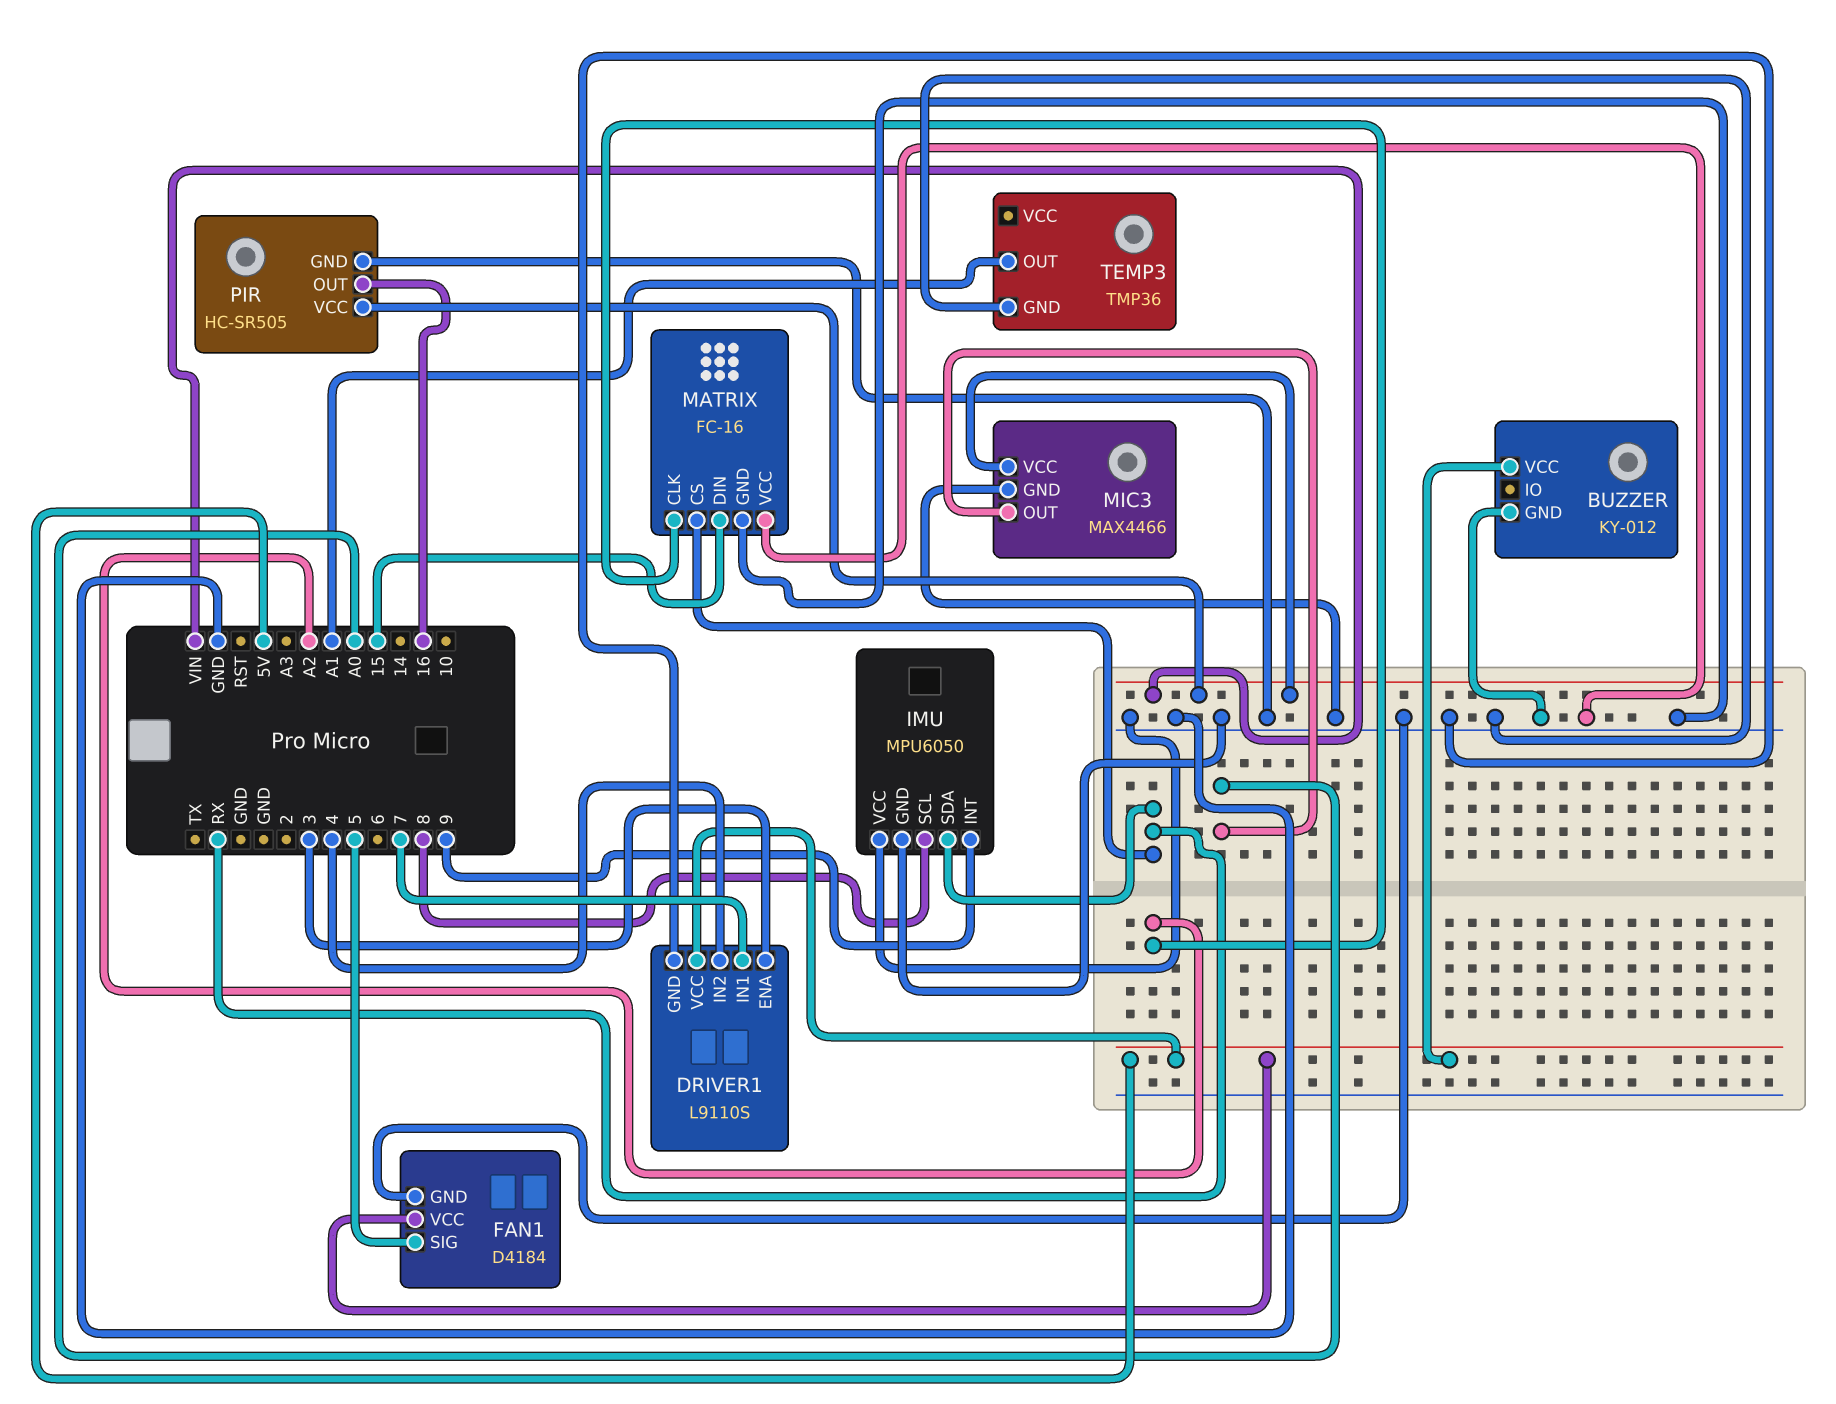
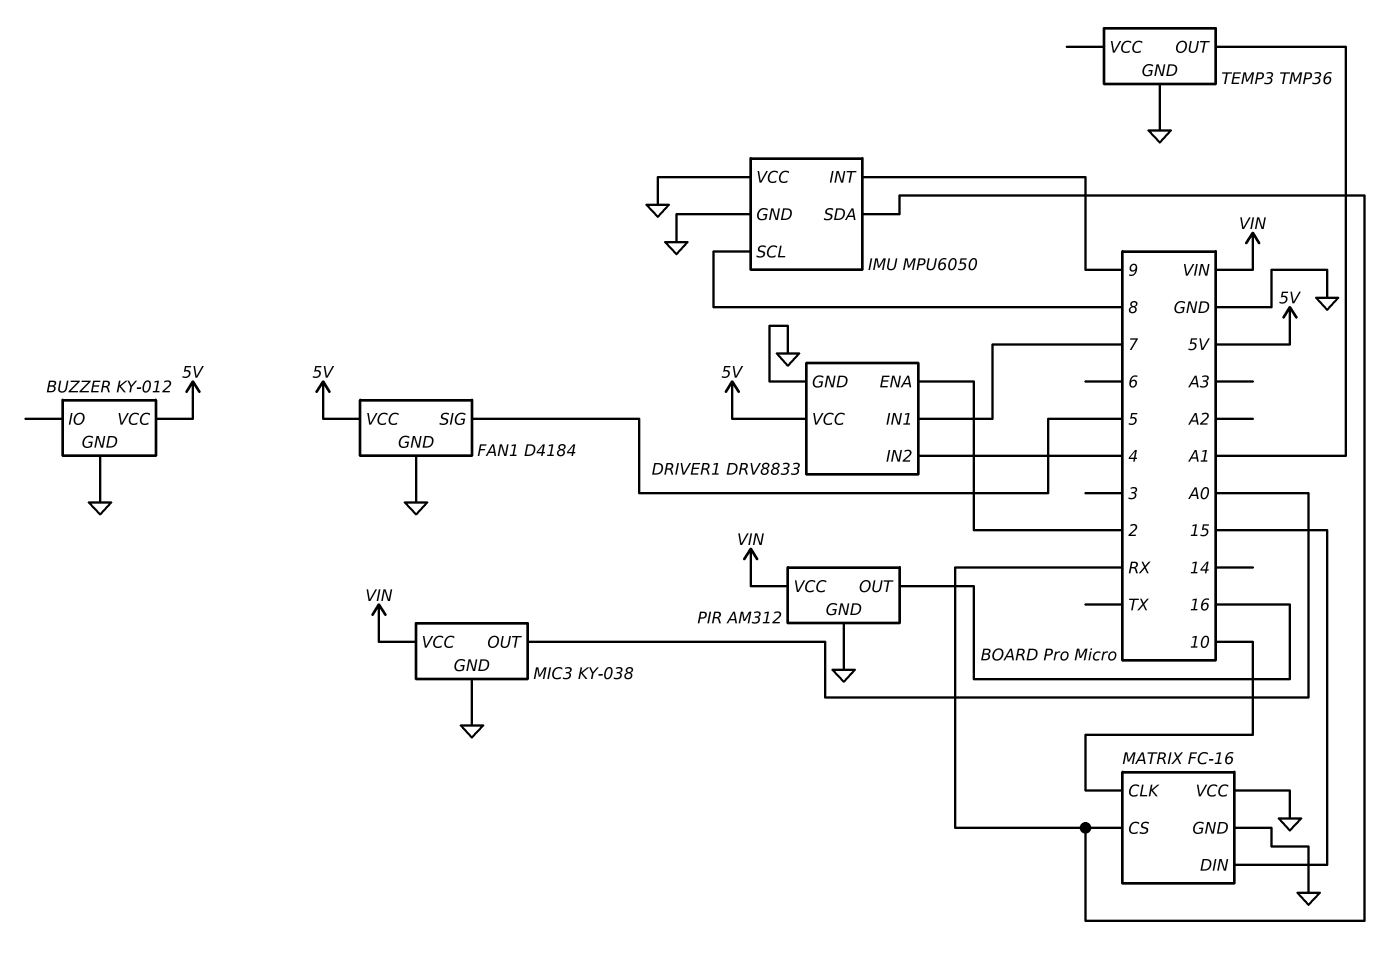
DRIVER1: L9110S -> DRV8833
DRIVER1 pin ENA: 3 -> 2
MATRIX pin CLK: A2 -> 10
MIC3: MAX4466 -> KY-038
PIR: HC-SR505 -> AM312

